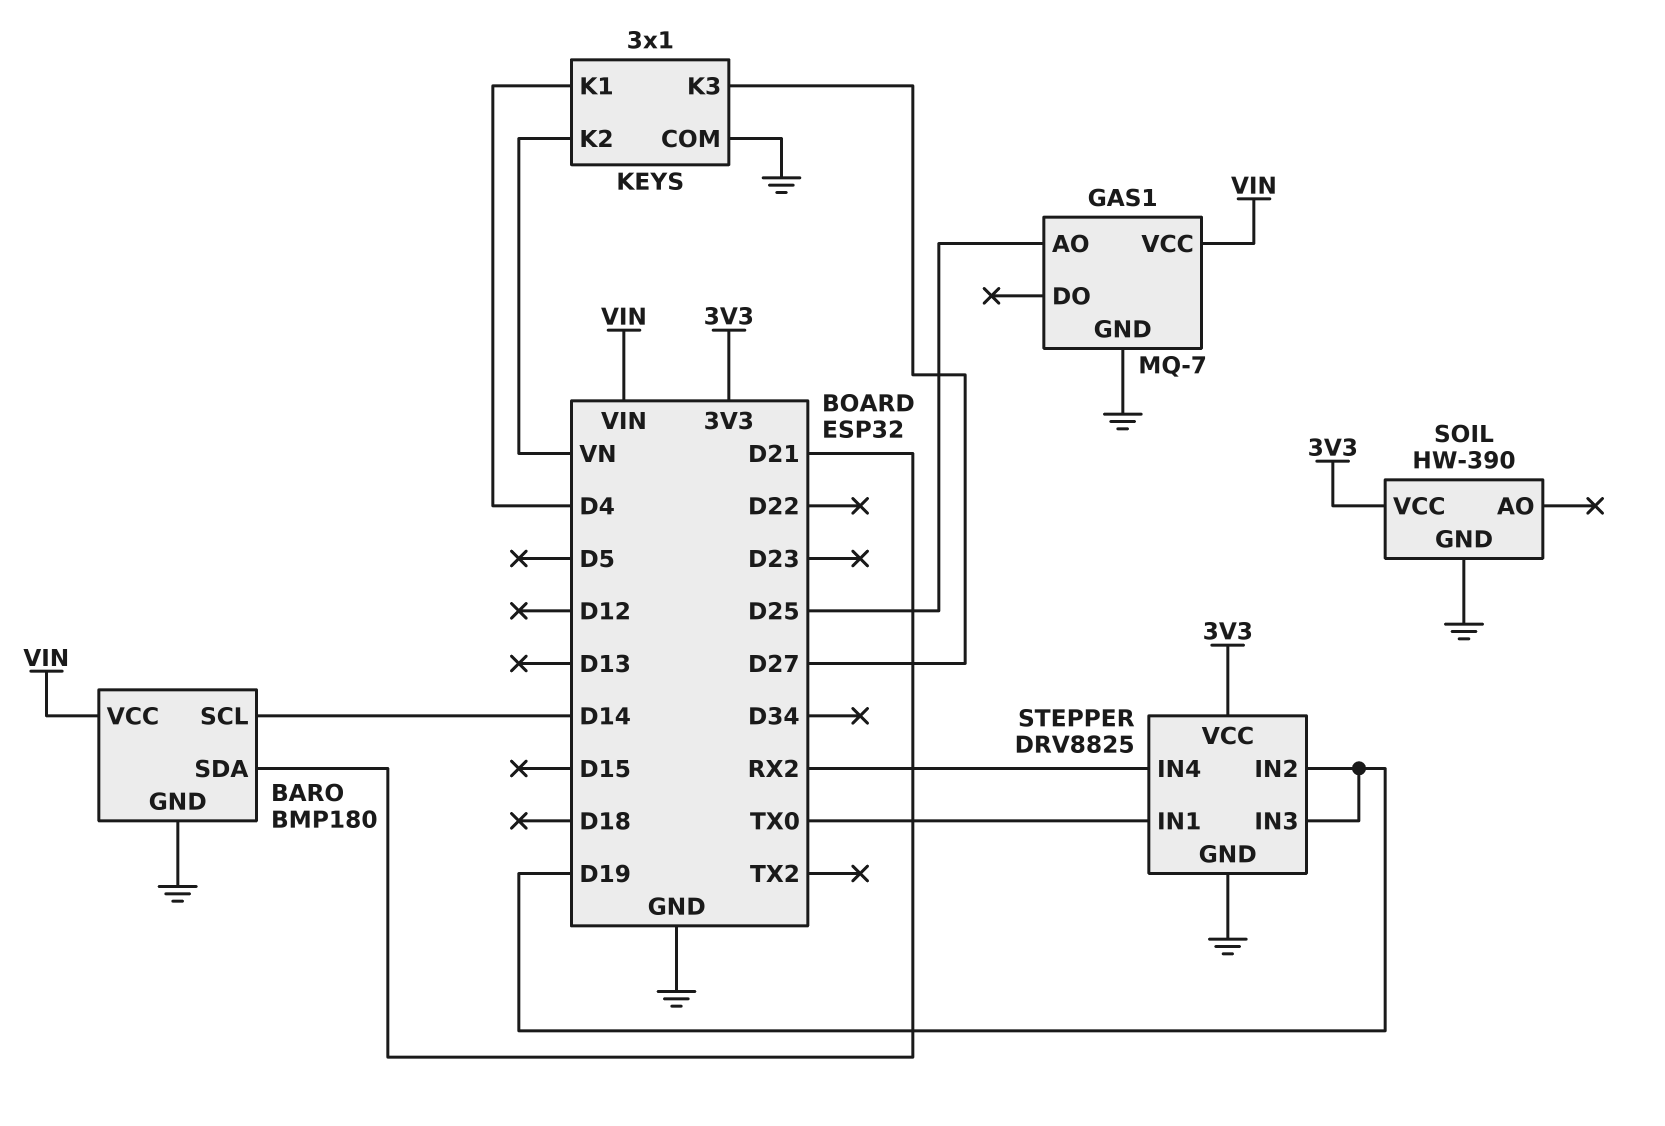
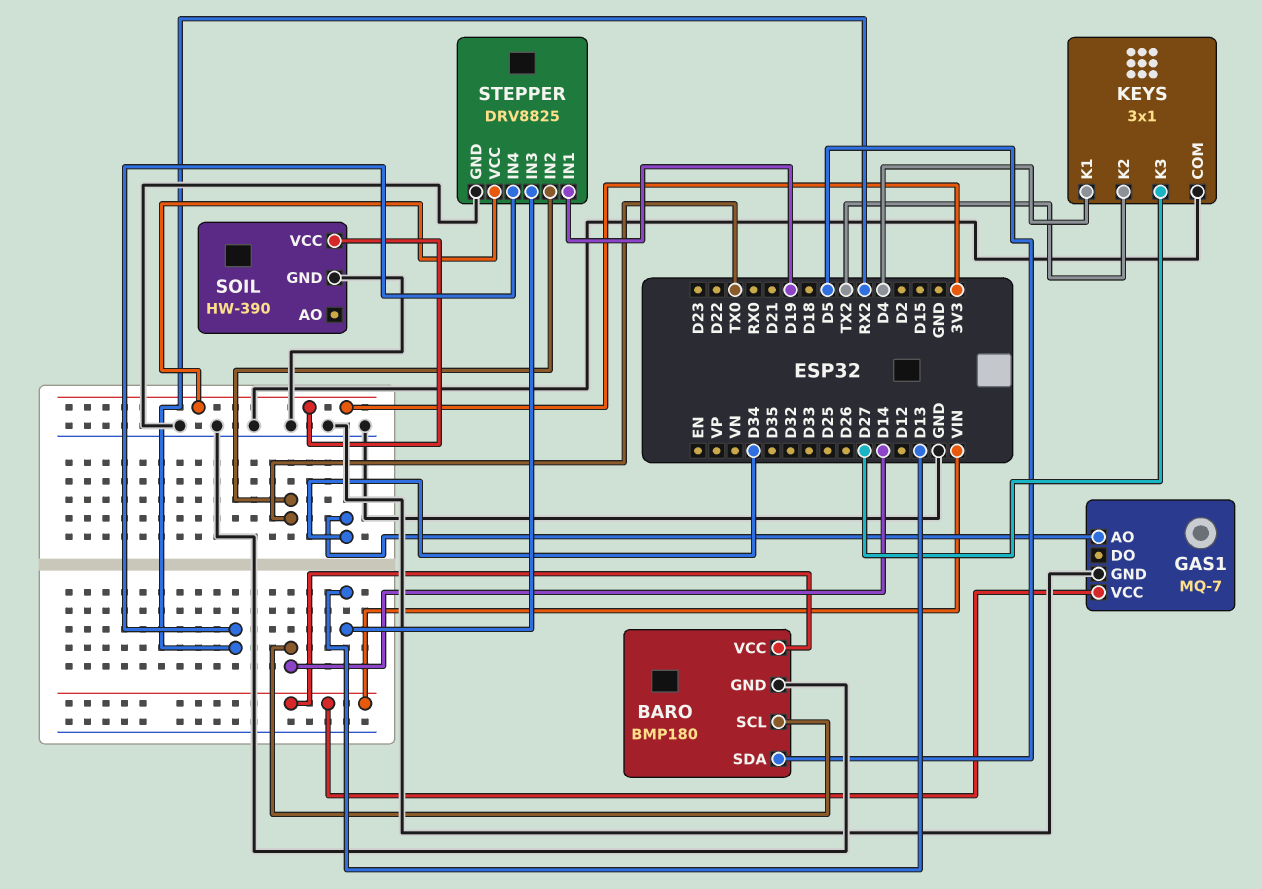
BARO pin SDA: D21 -> D5
GAS1 pin AO: D25 -> D34
KEYS pin K2: VN -> TX2
STEPPER pin IN1: TX0 -> D19
STEPPER pin IN2: D19 -> TX0
STEPPER pin IN3: D19 -> D13

